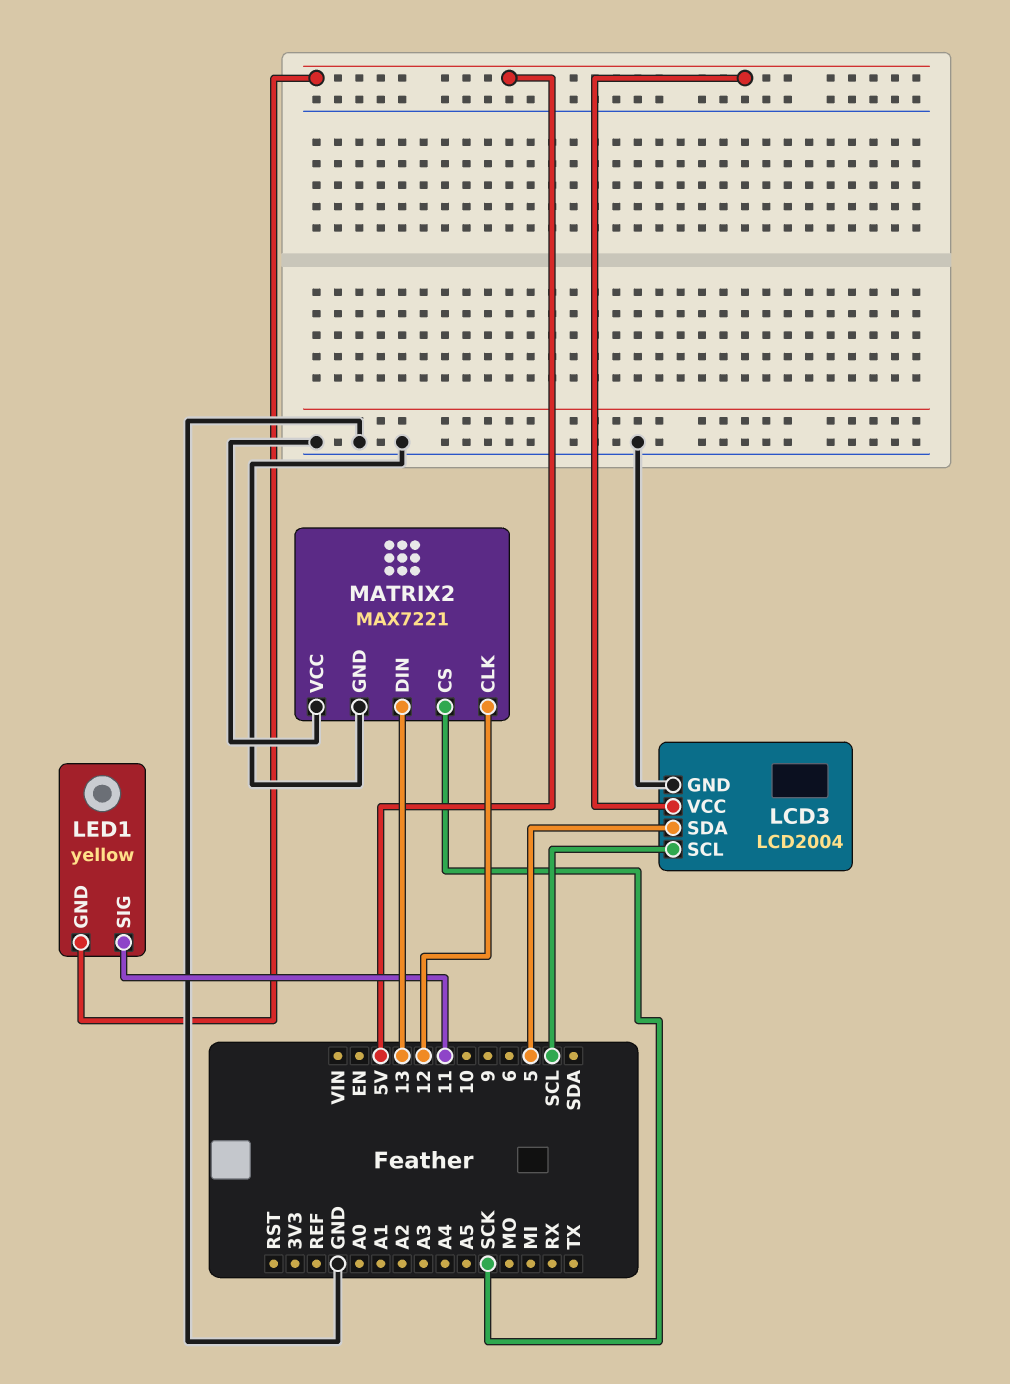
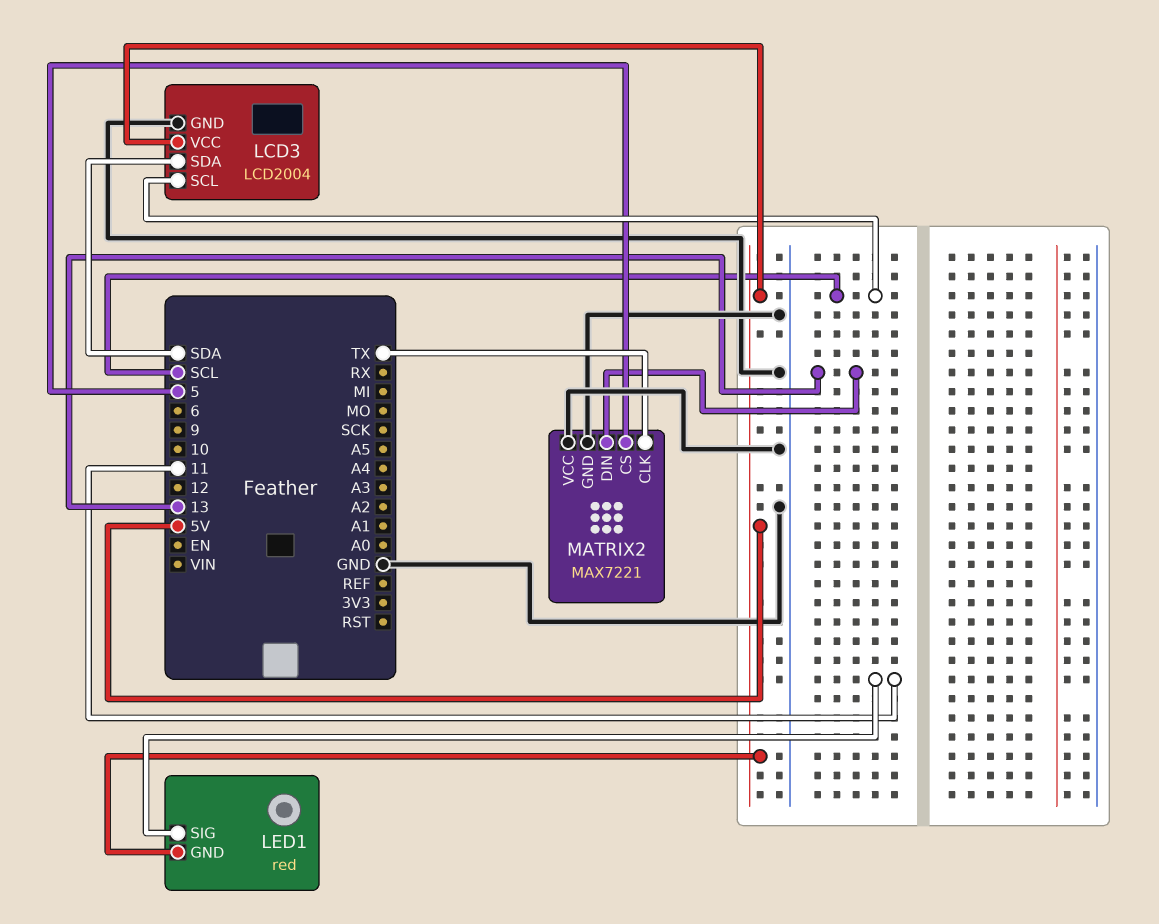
LCD3 pin SDA: 5 -> SDA
LED1: yellow -> red
MATRIX2 pin CLK: 12 -> TX
MATRIX2 pin CS: SCK -> 5

